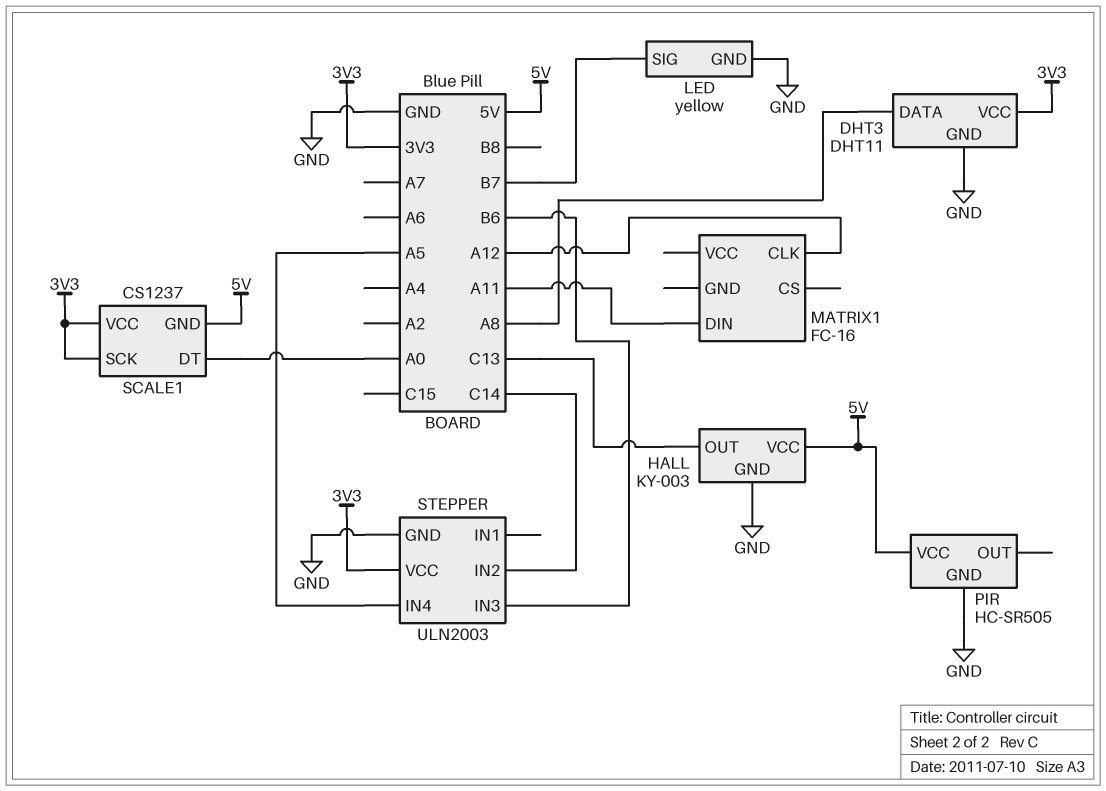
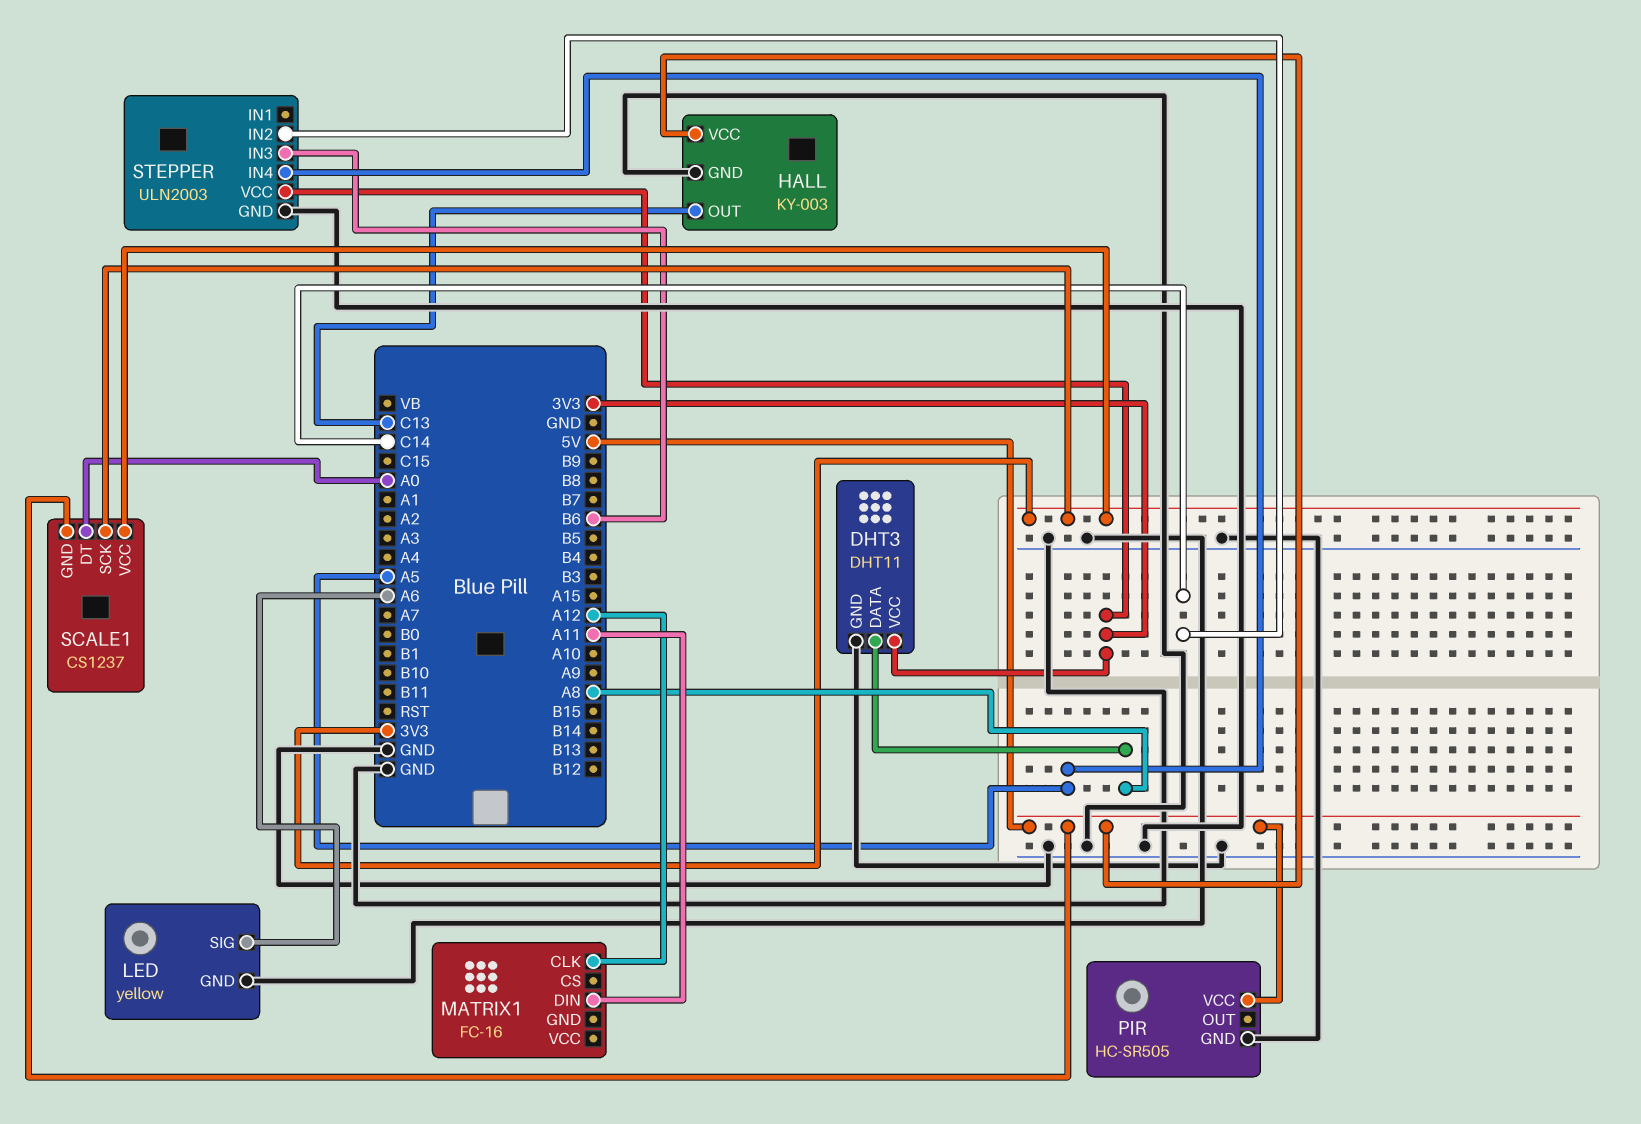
LED pin SIG: B7 -> A6

